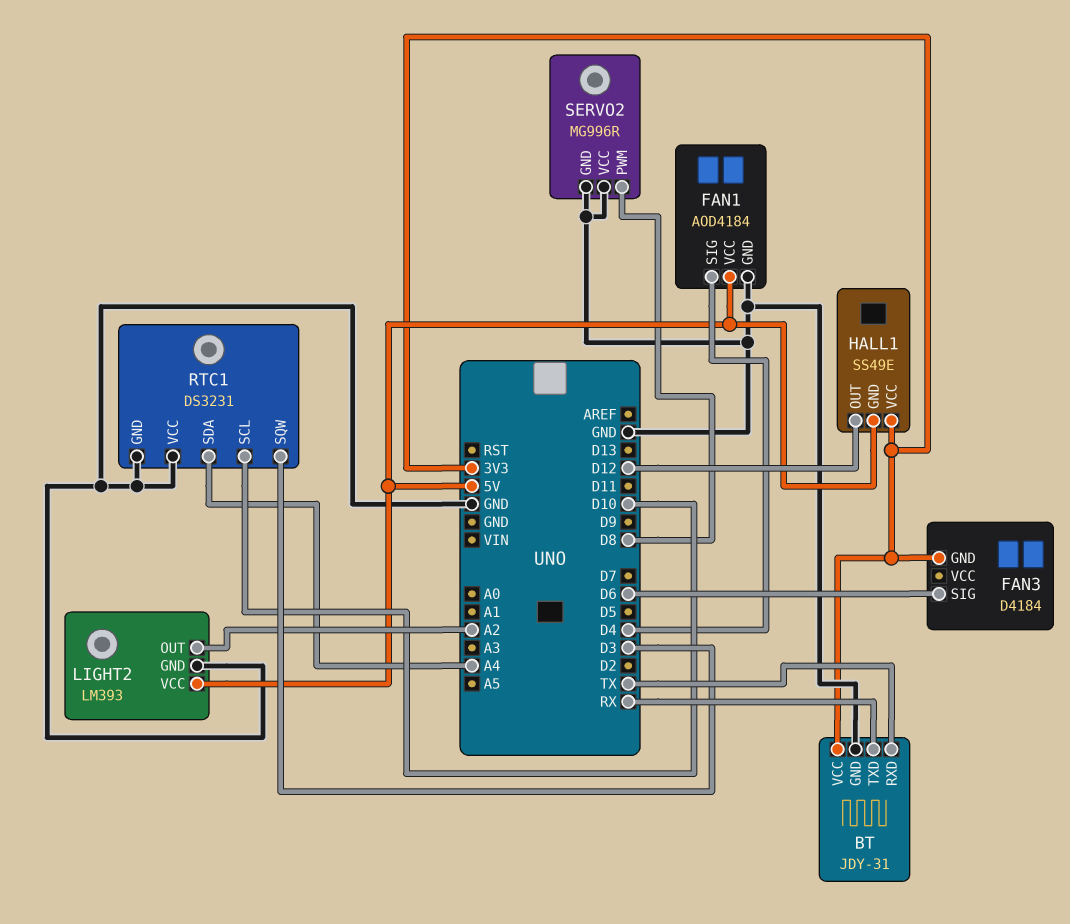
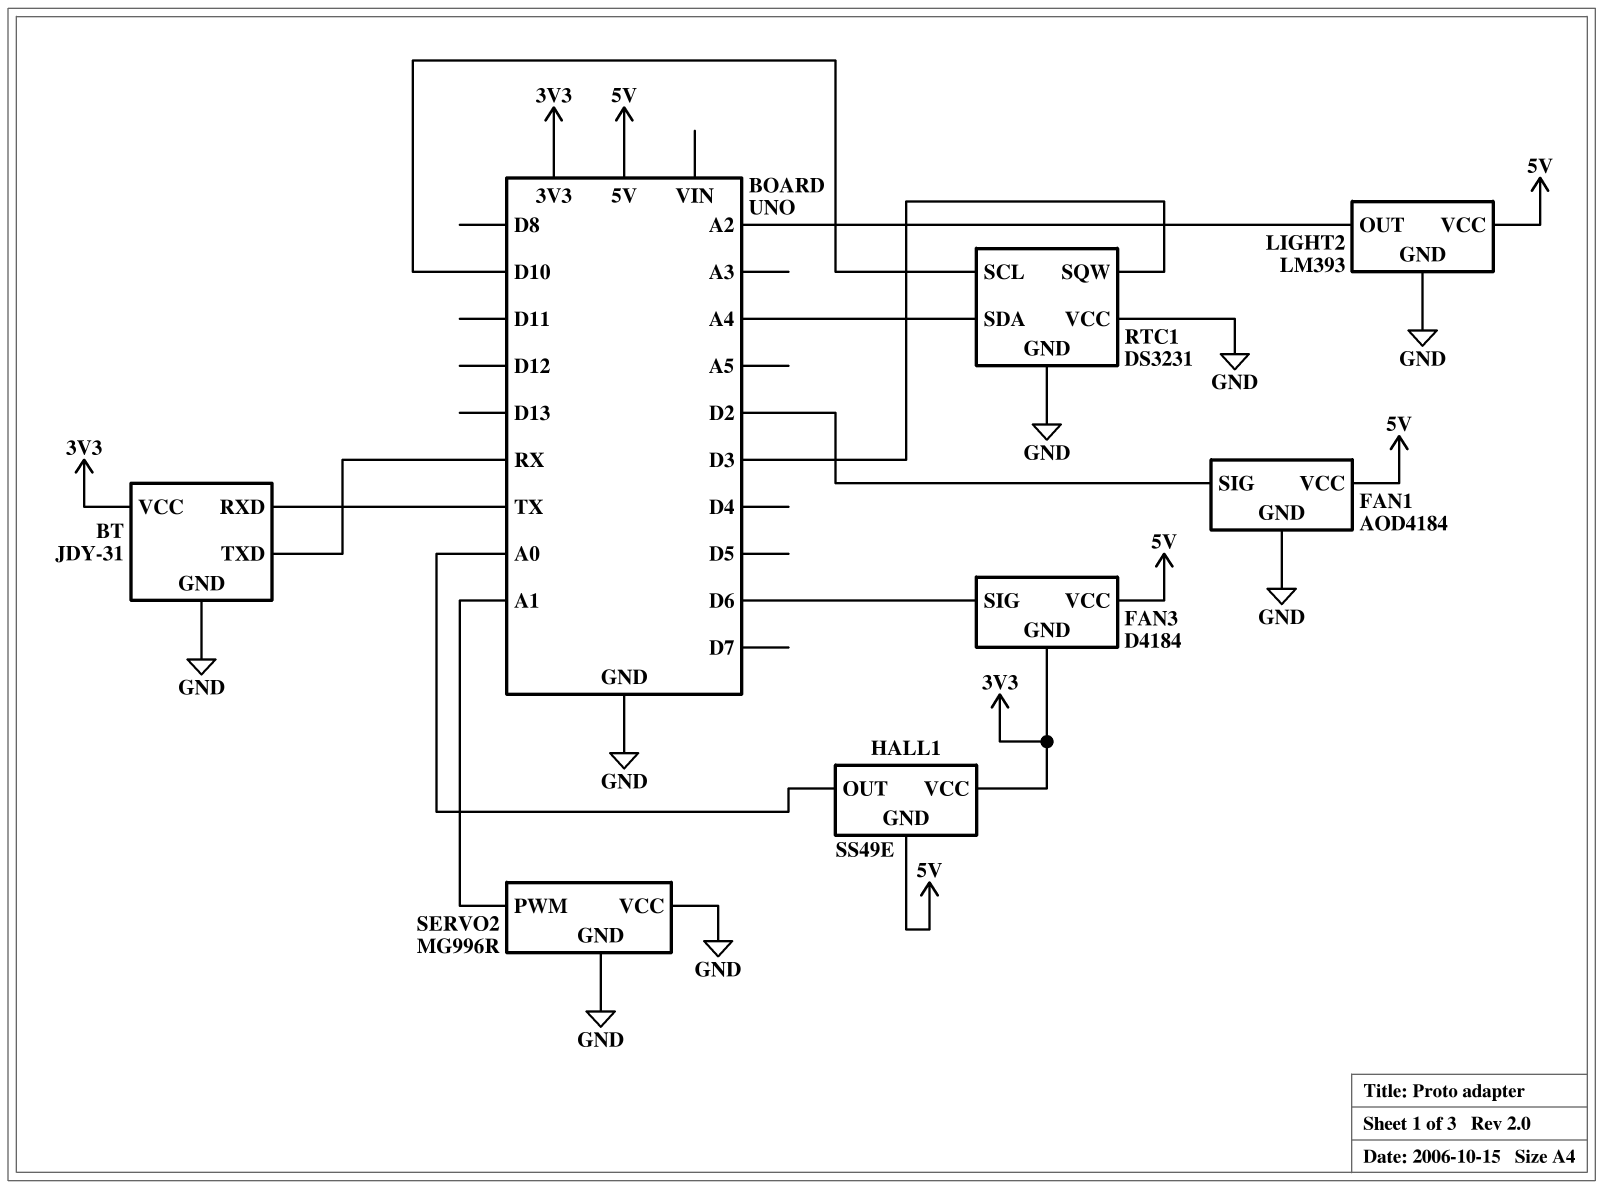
FAN1 pin SIG: D4 -> D2
FAN3 pin VCC: none -> 5V
HALL1 pin OUT: D12 -> A0
SERVO2 pin PWM: D8 -> A1

